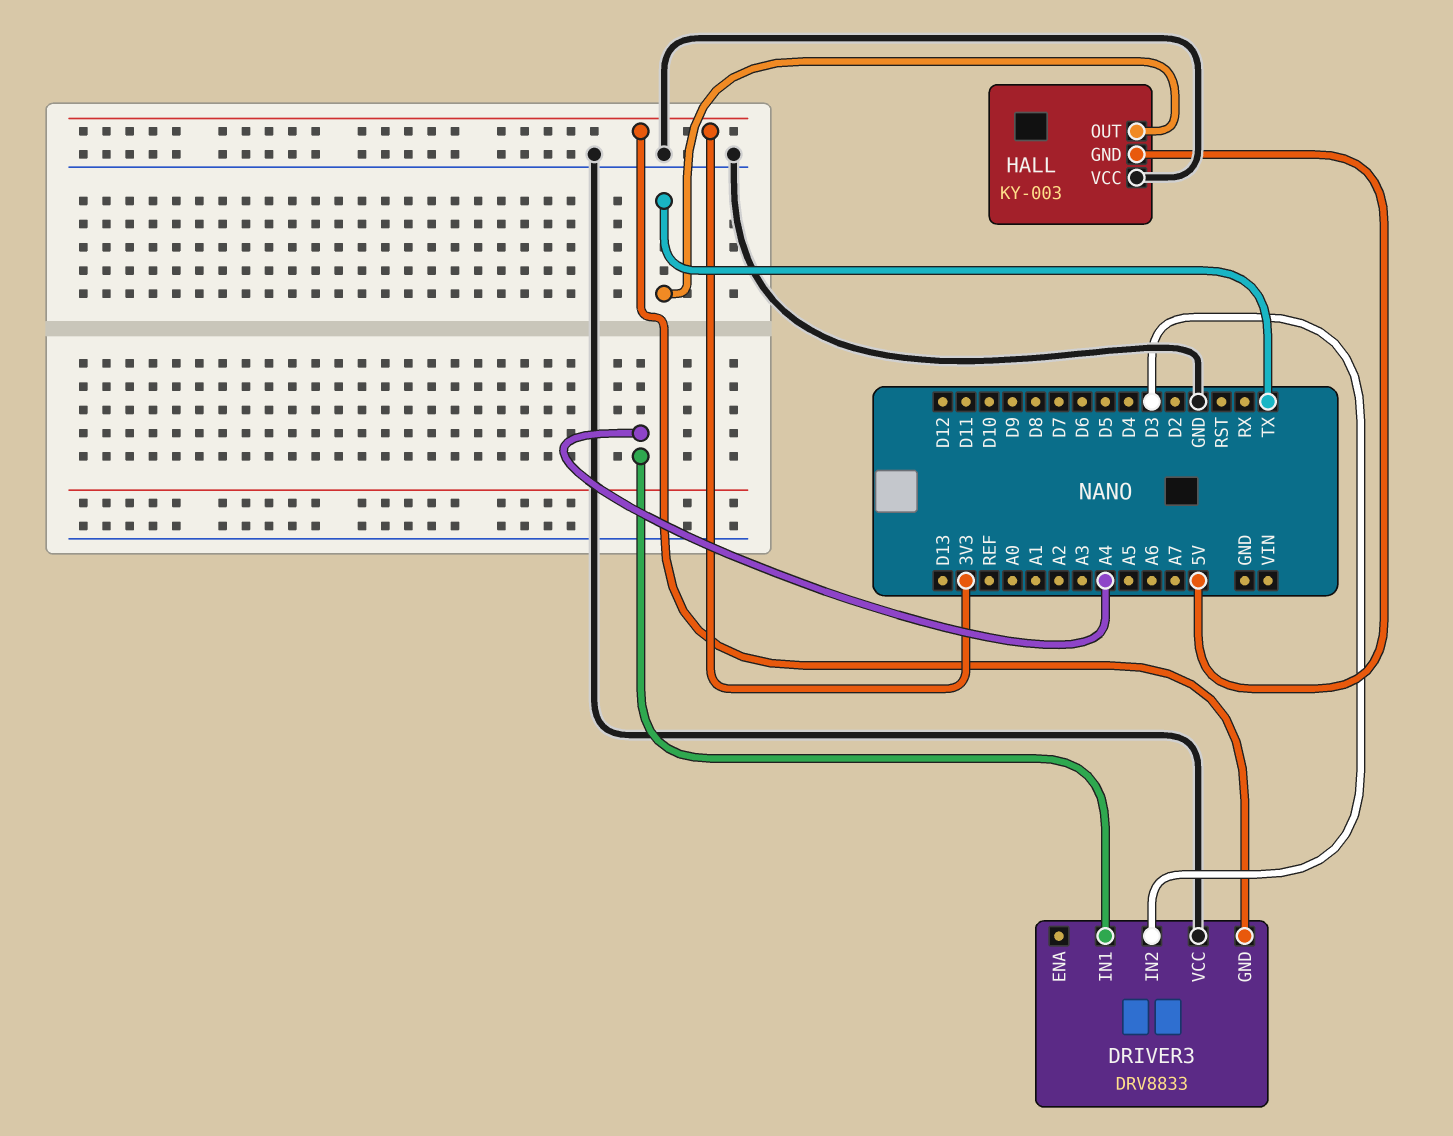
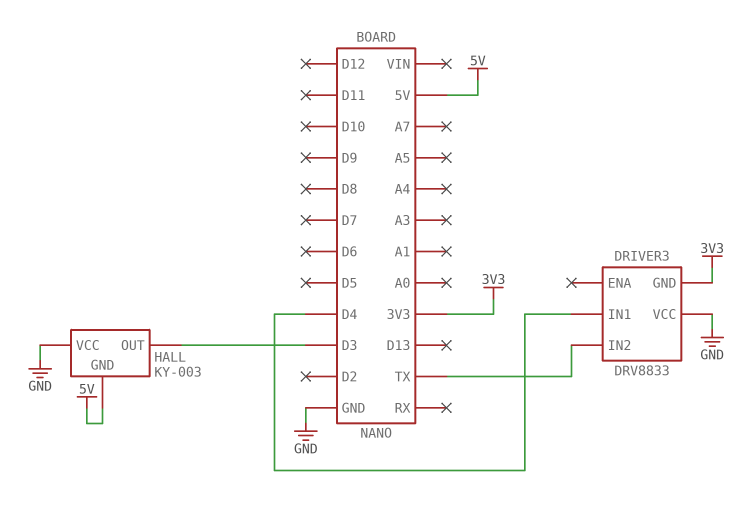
DRIVER3 pin IN1: A4 -> D4
DRIVER3 pin IN2: D3 -> TX
HALL pin OUT: TX -> D3

